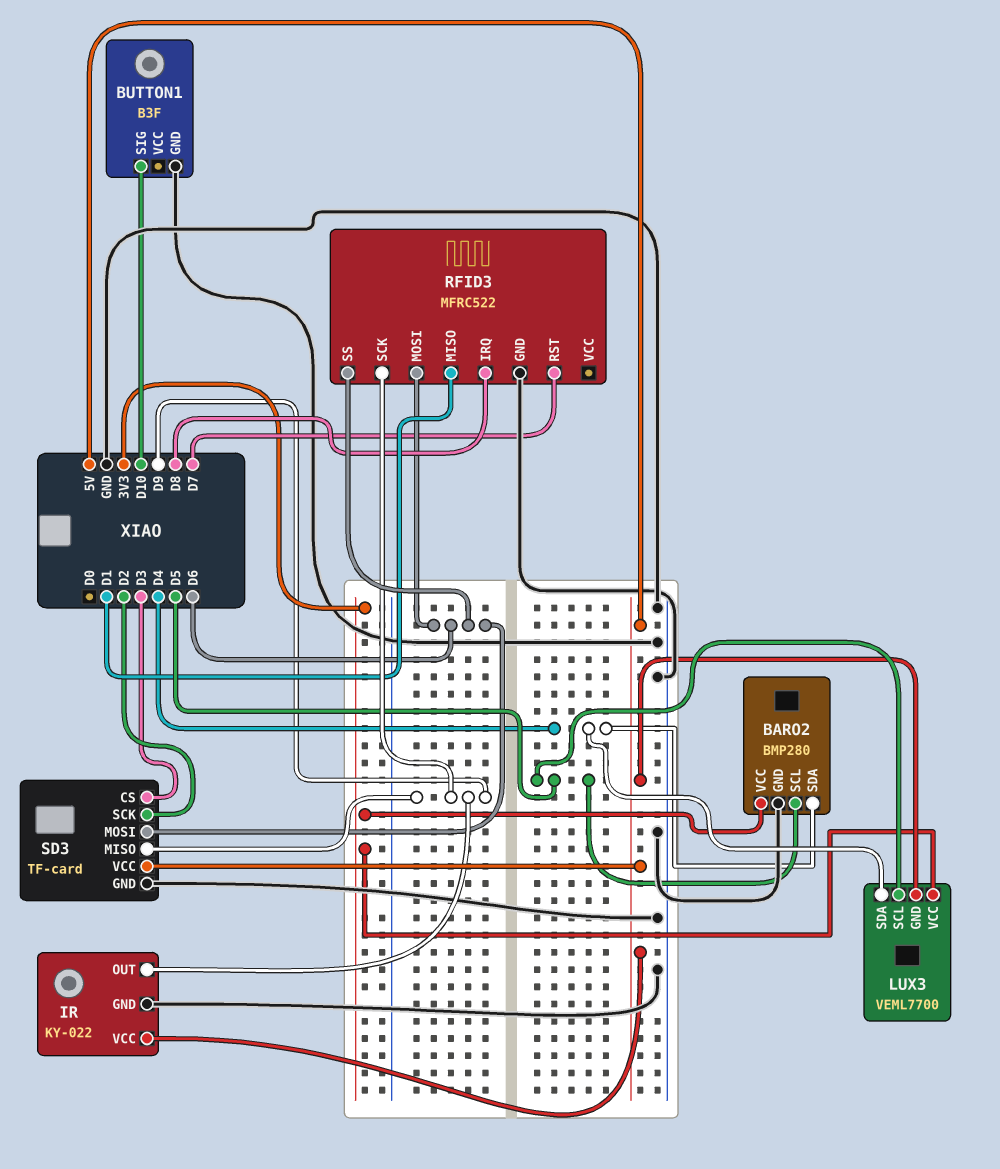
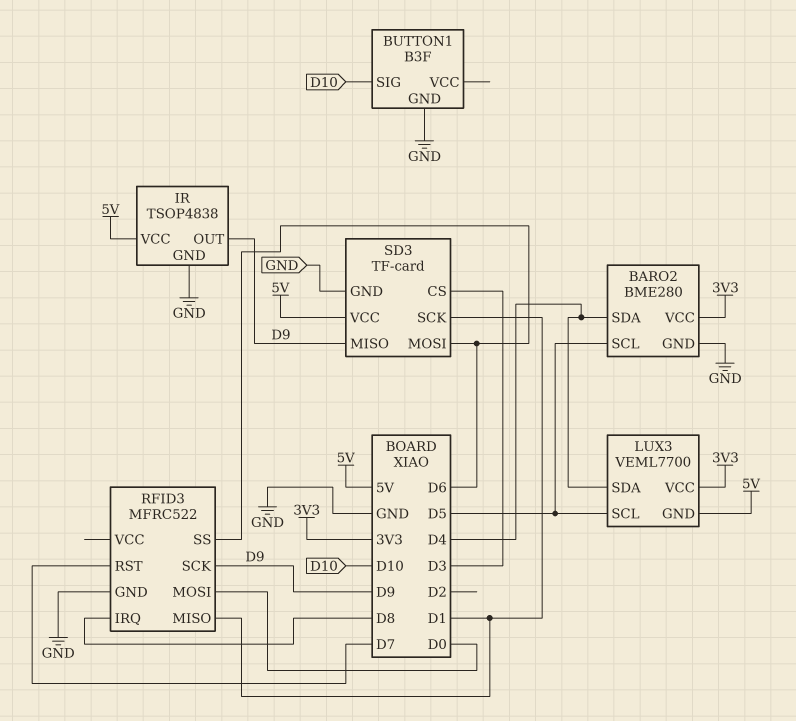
BARO2: BMP280 -> BME280
IR: KY-022 -> TSOP4838
RFID3 pin MOSI: D6 -> D0
SD3 pin SCK: D2 -> D1

